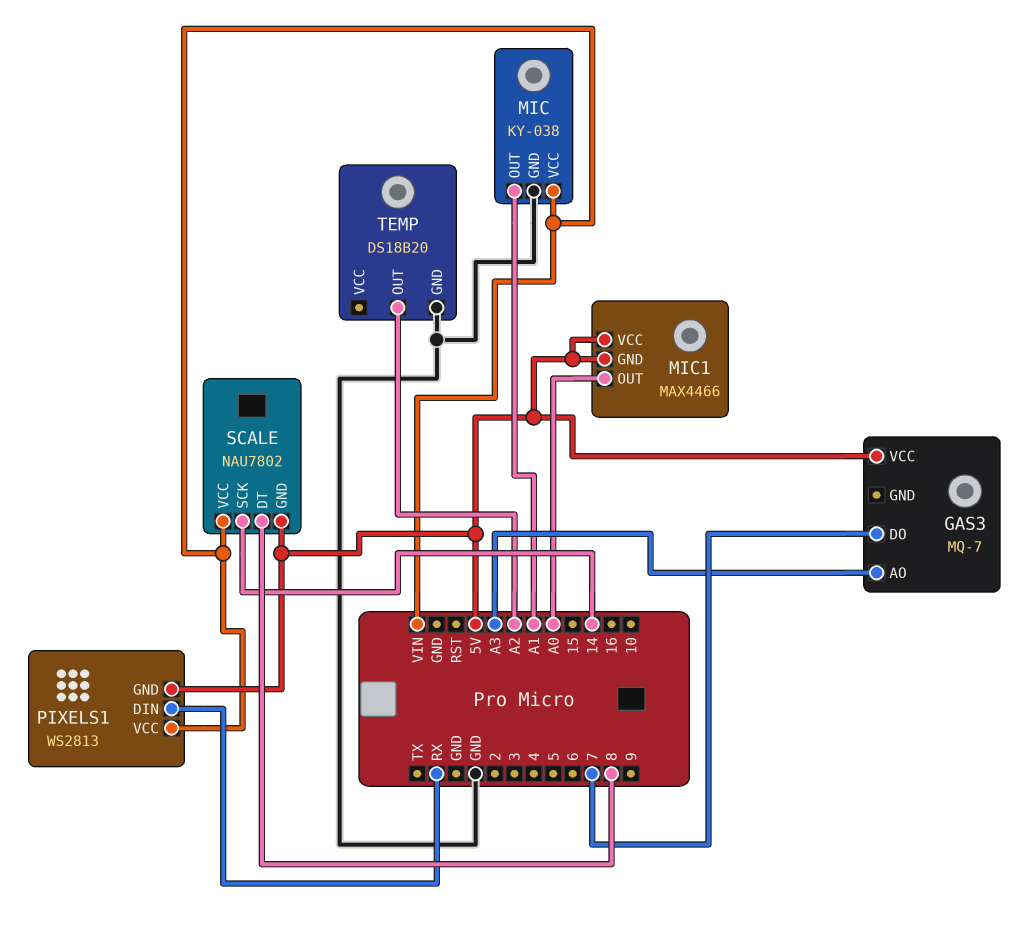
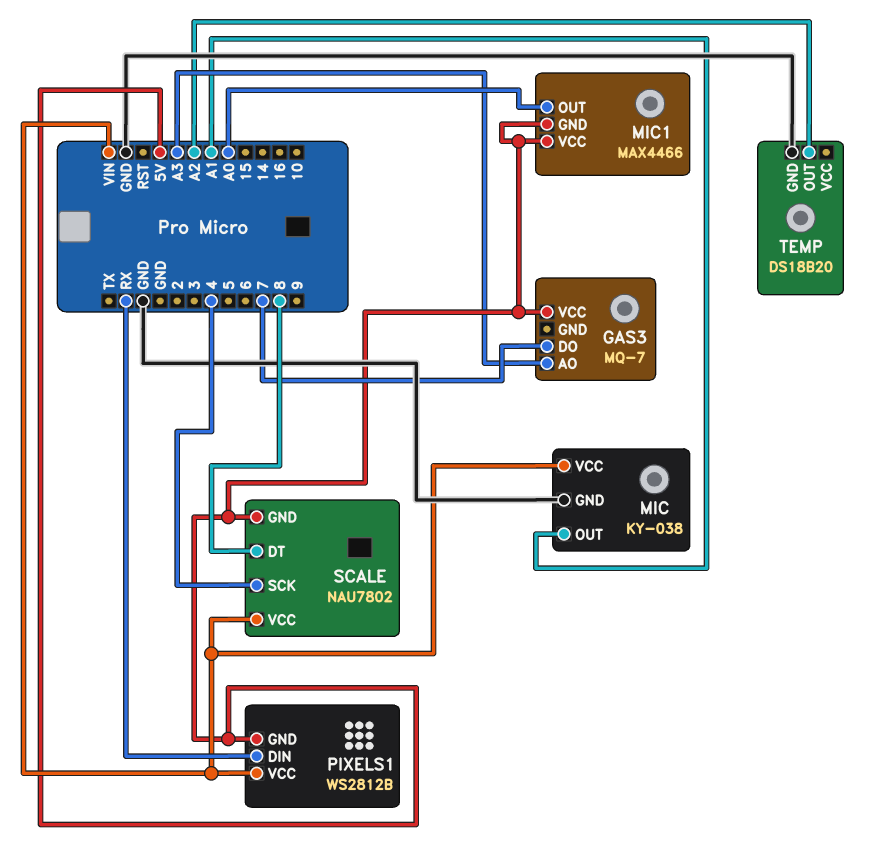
PIXELS1: WS2813 -> WS2812B
SCALE pin SCK: 14 -> 4

